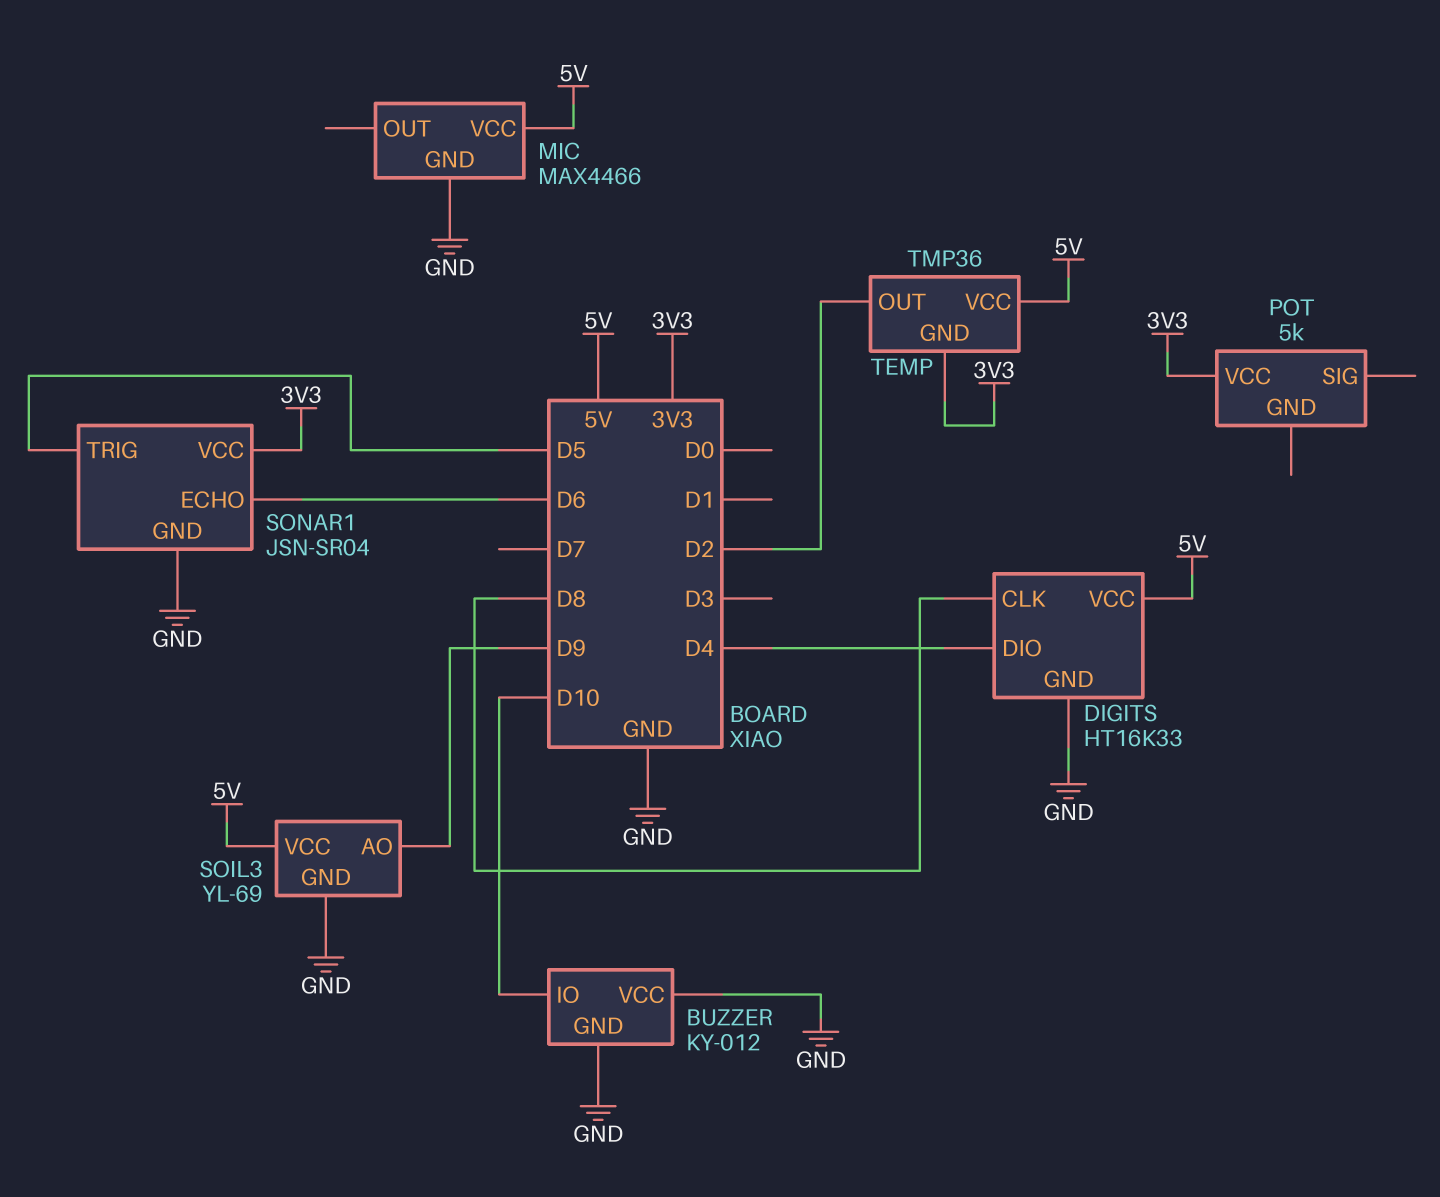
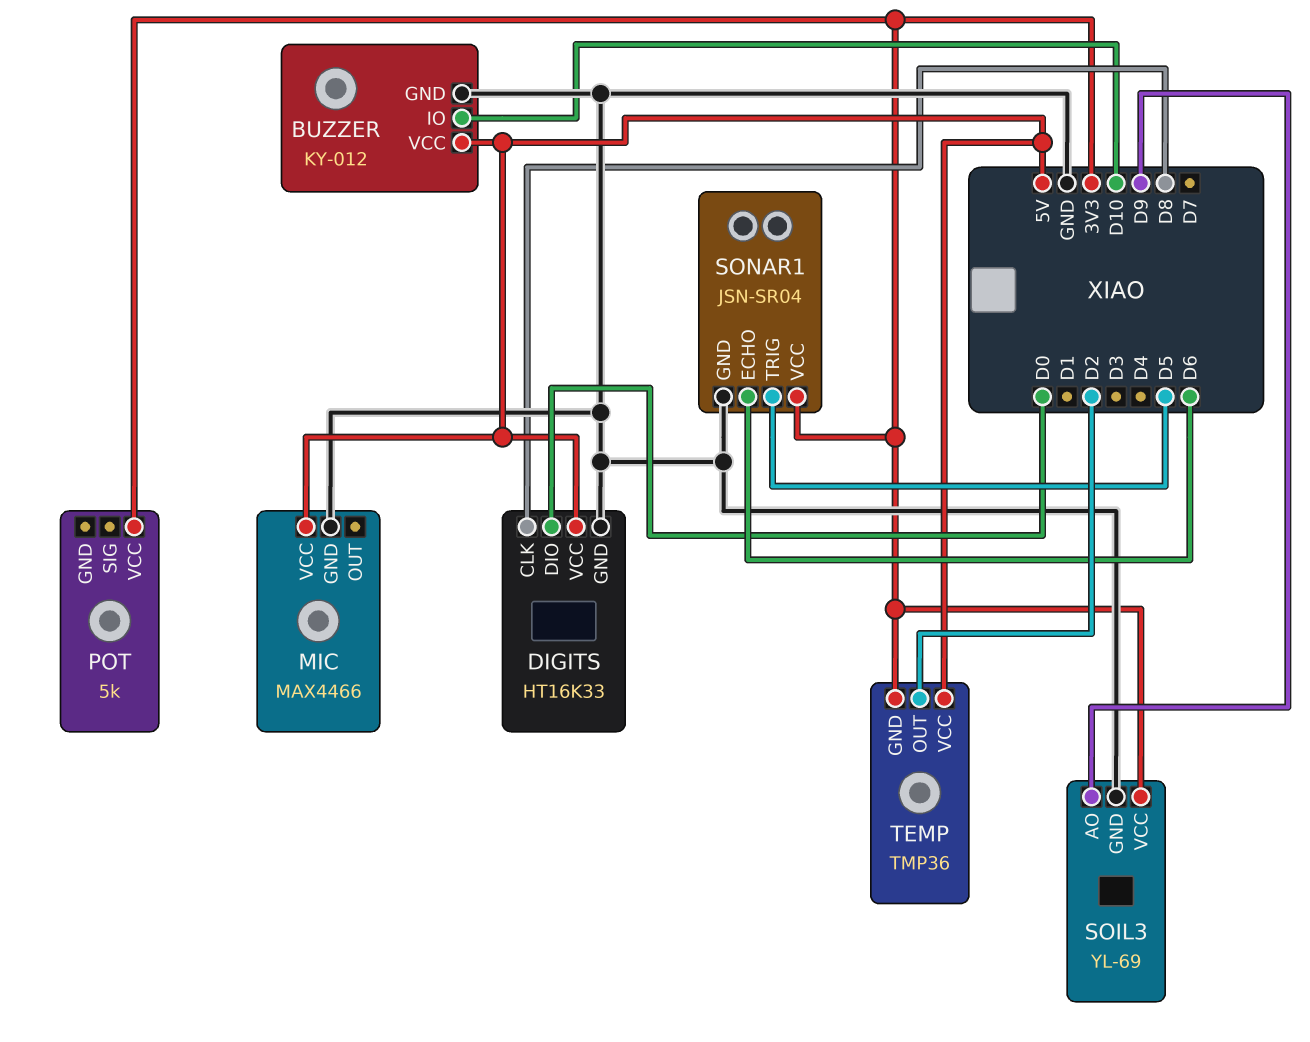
BUZZER pin VCC: GND -> 5V
DIGITS pin DIO: D4 -> D0
SOIL3 pin VCC: 5V -> 3V3

